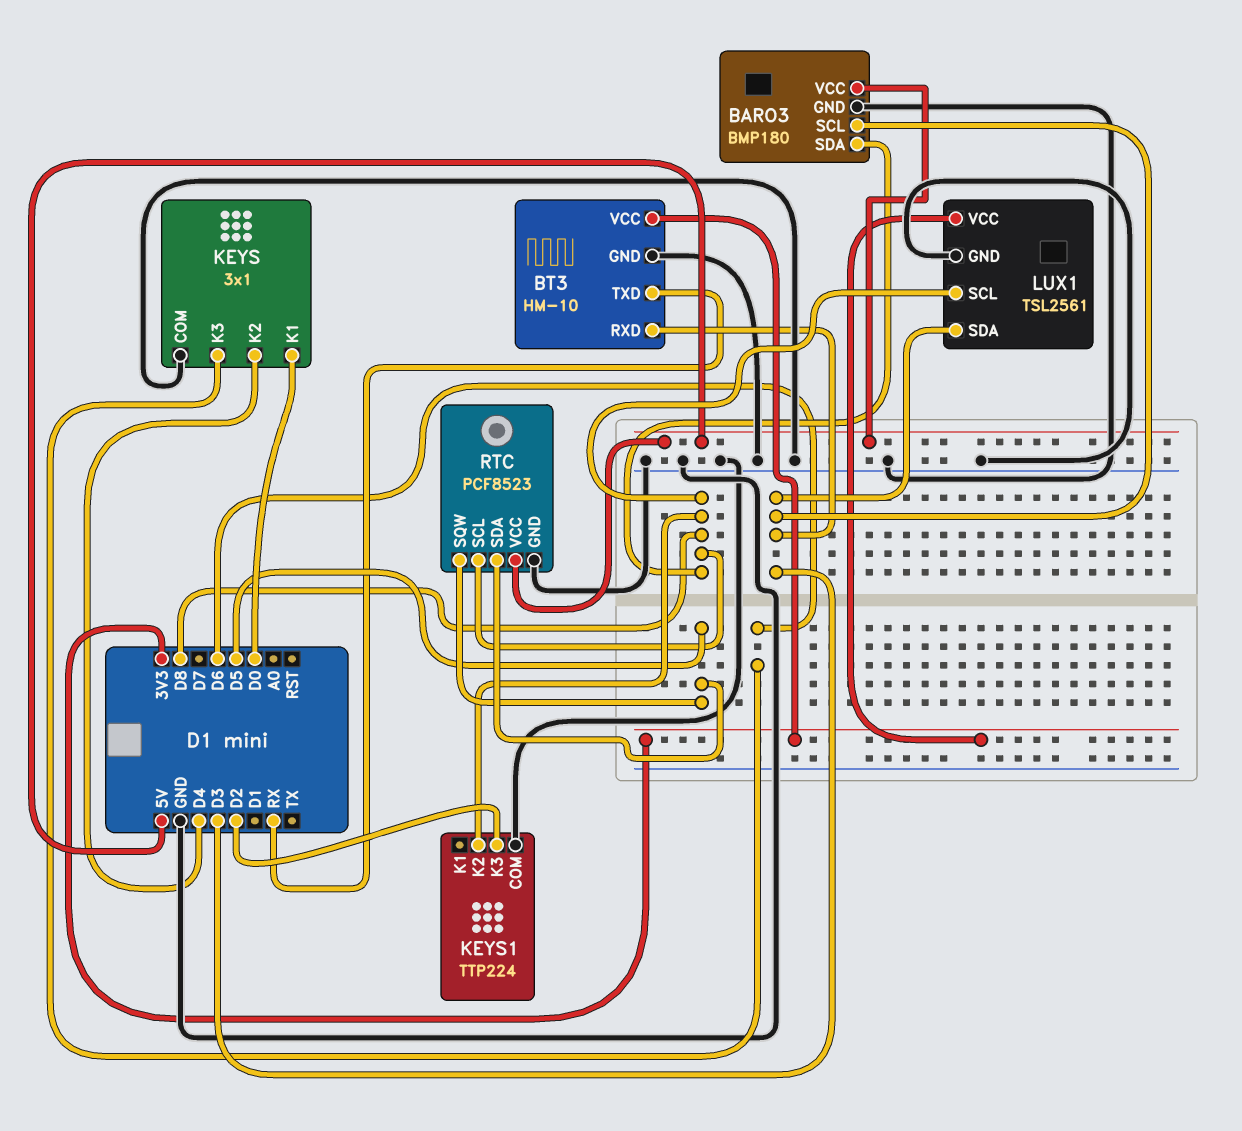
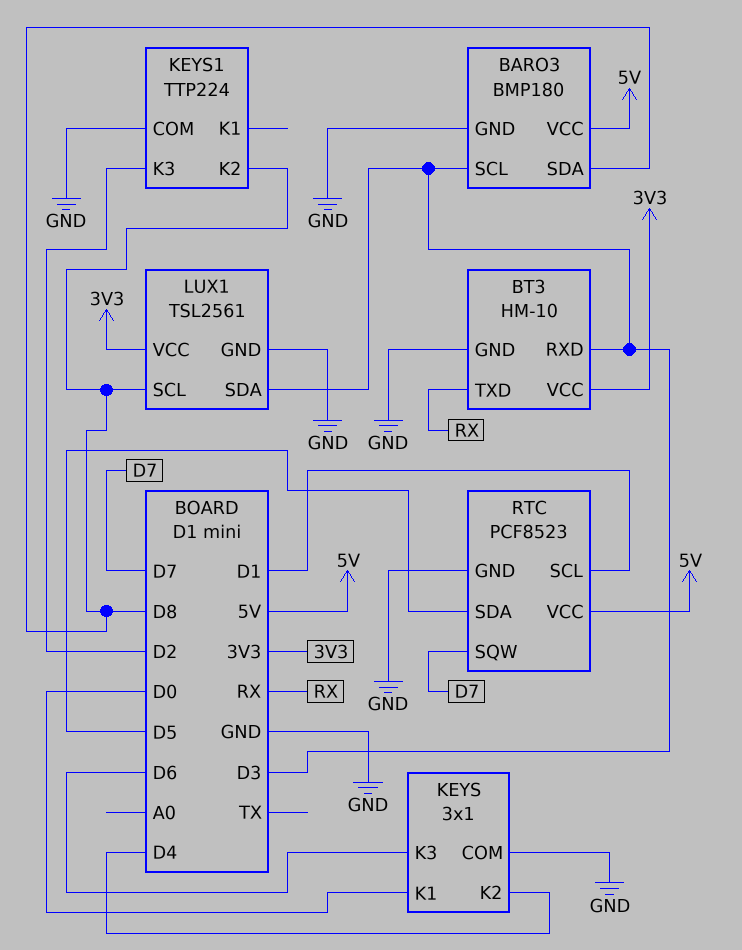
RTC pin SCL: D8 -> D1
RTC pin SQW: D5 -> D7

